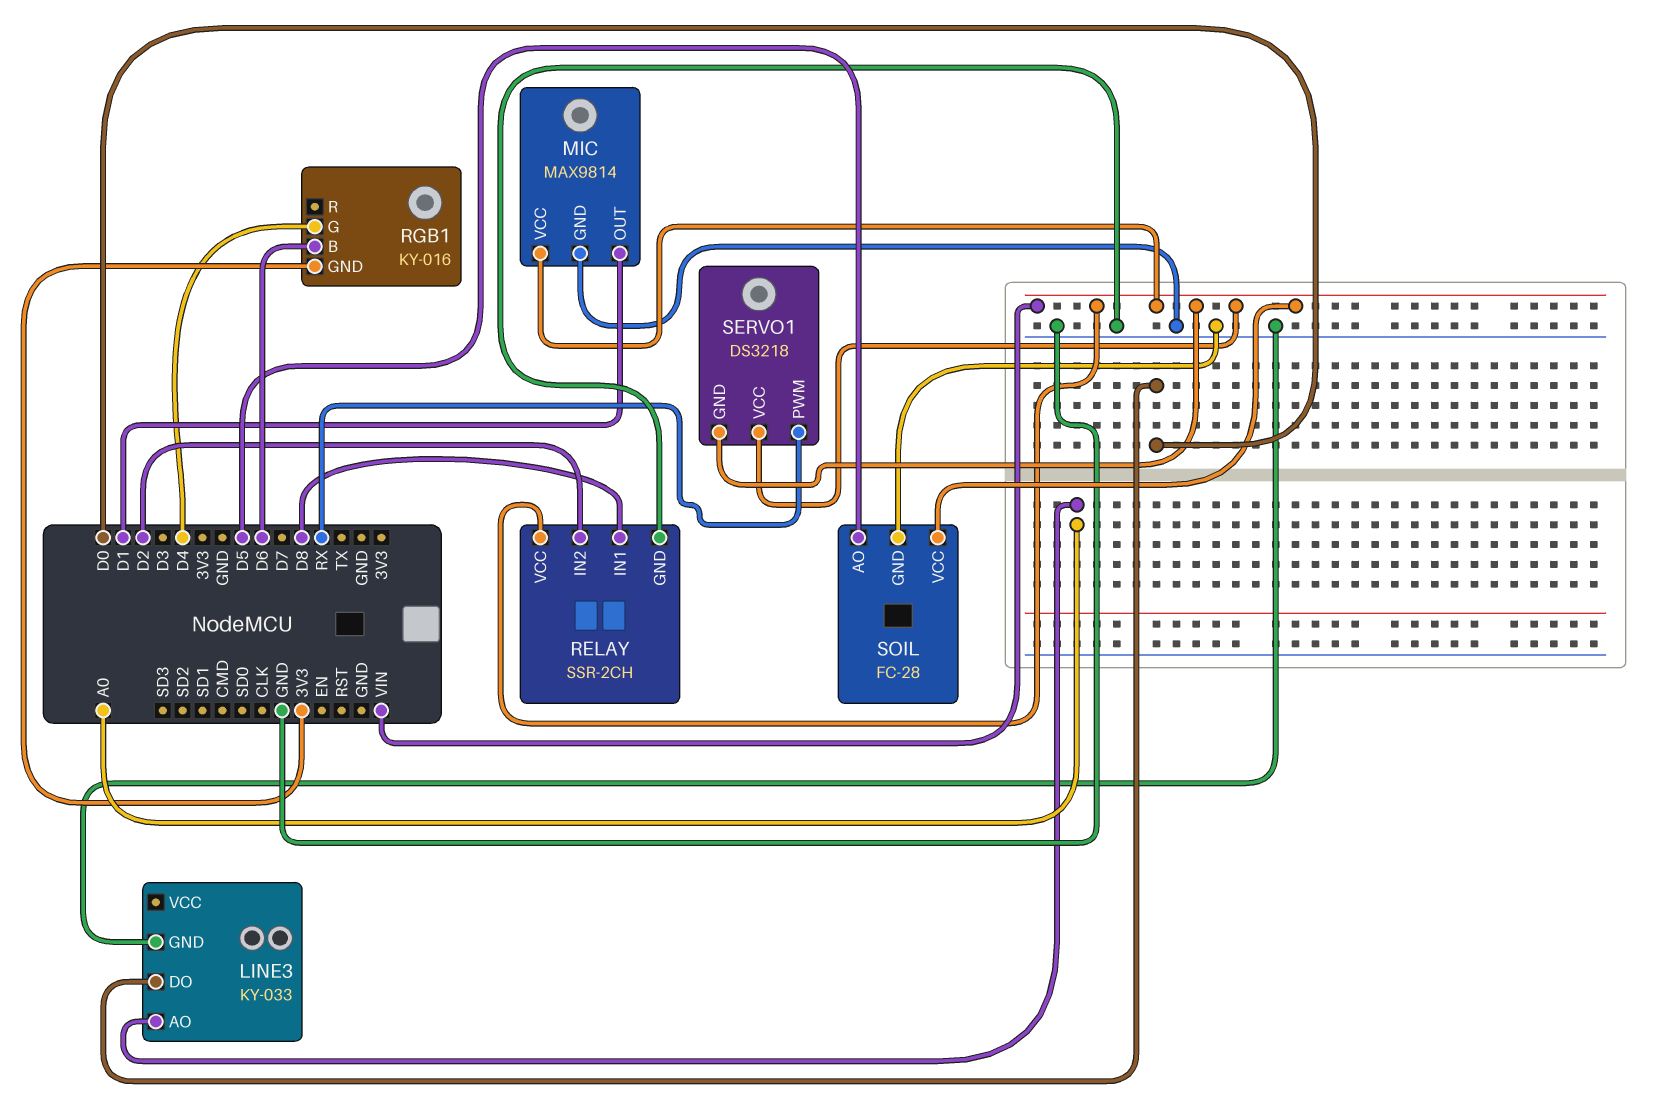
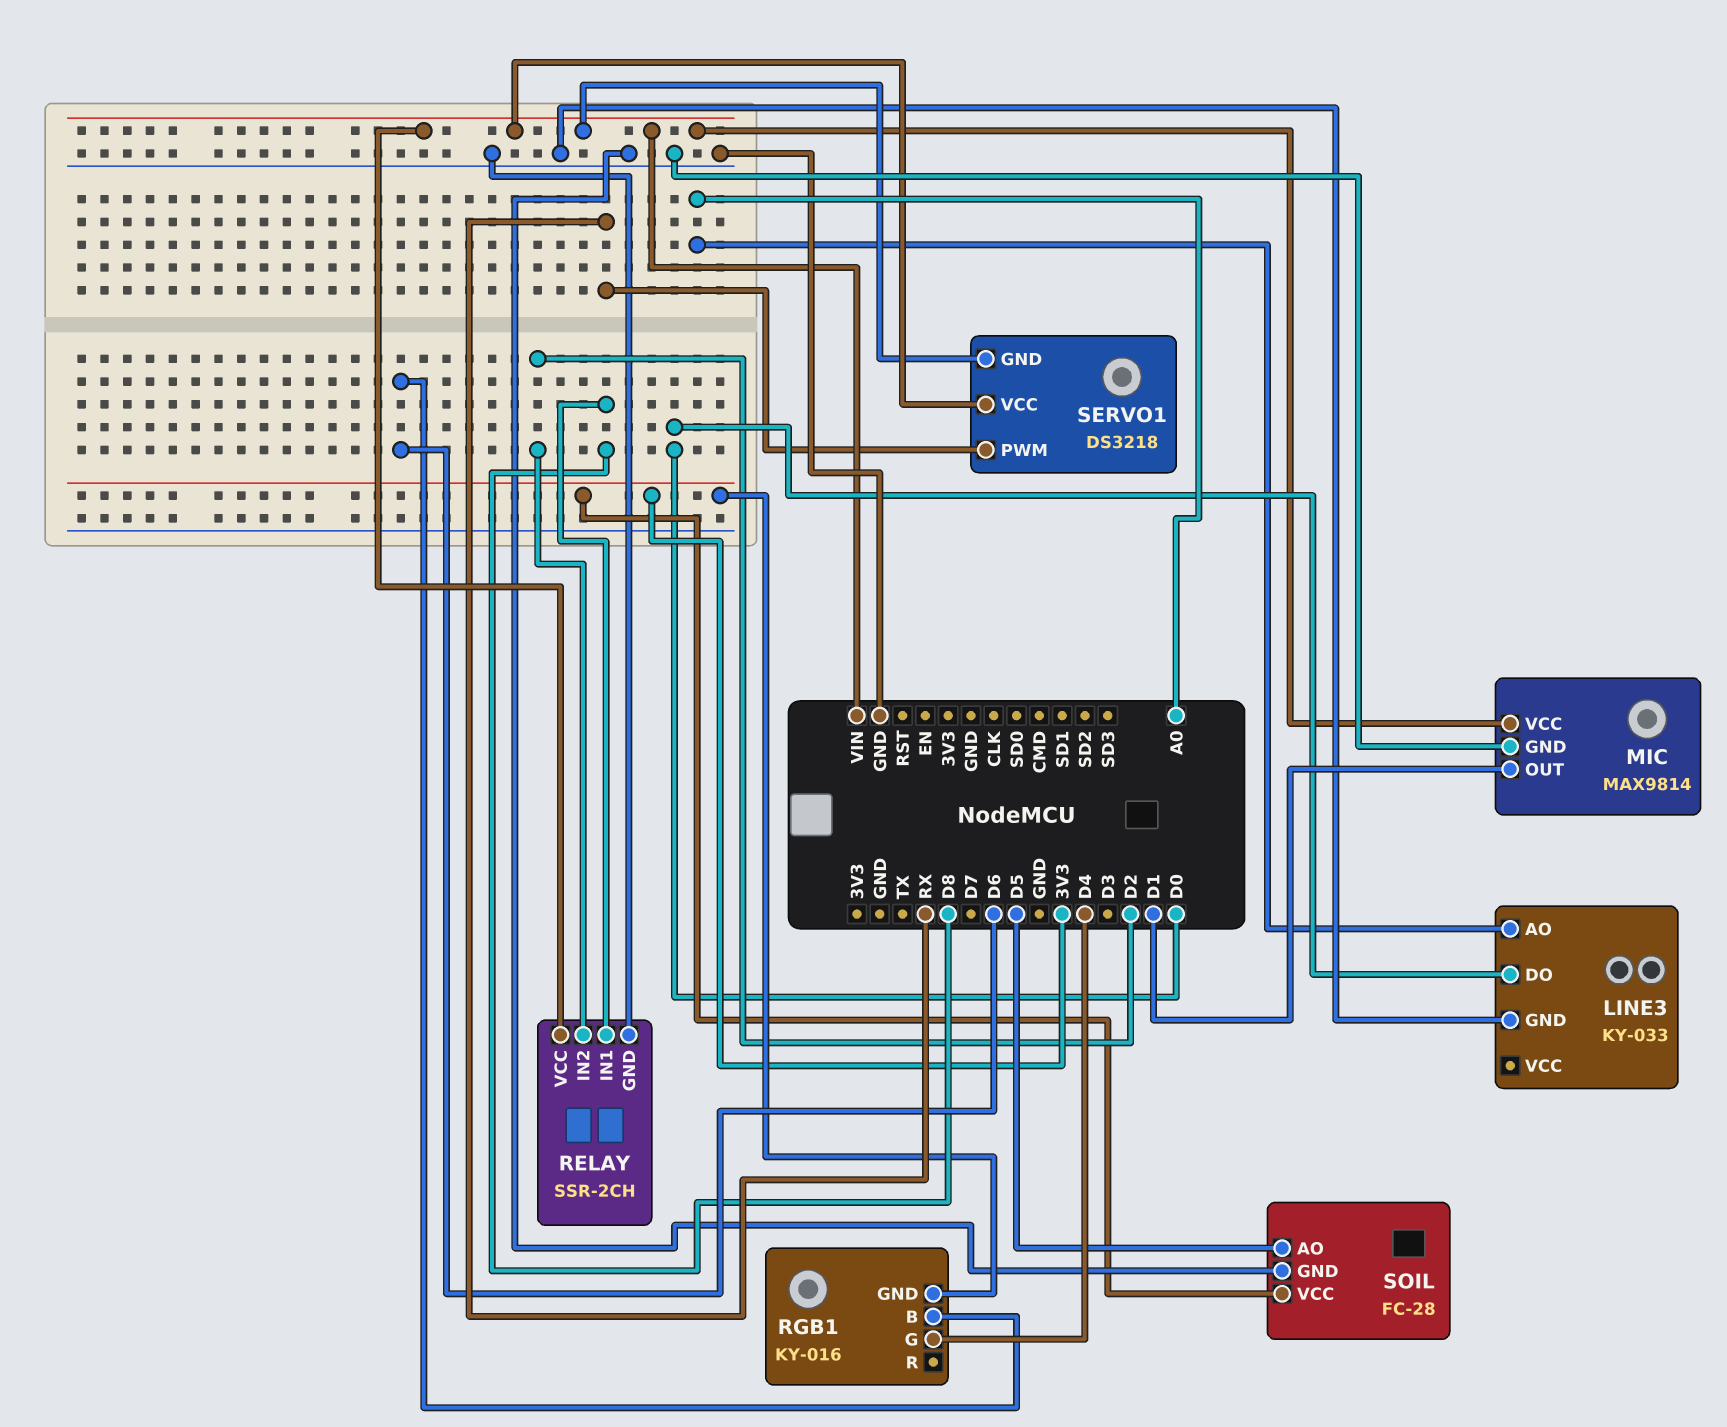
SOIL pin VCC: VIN -> 3V3

